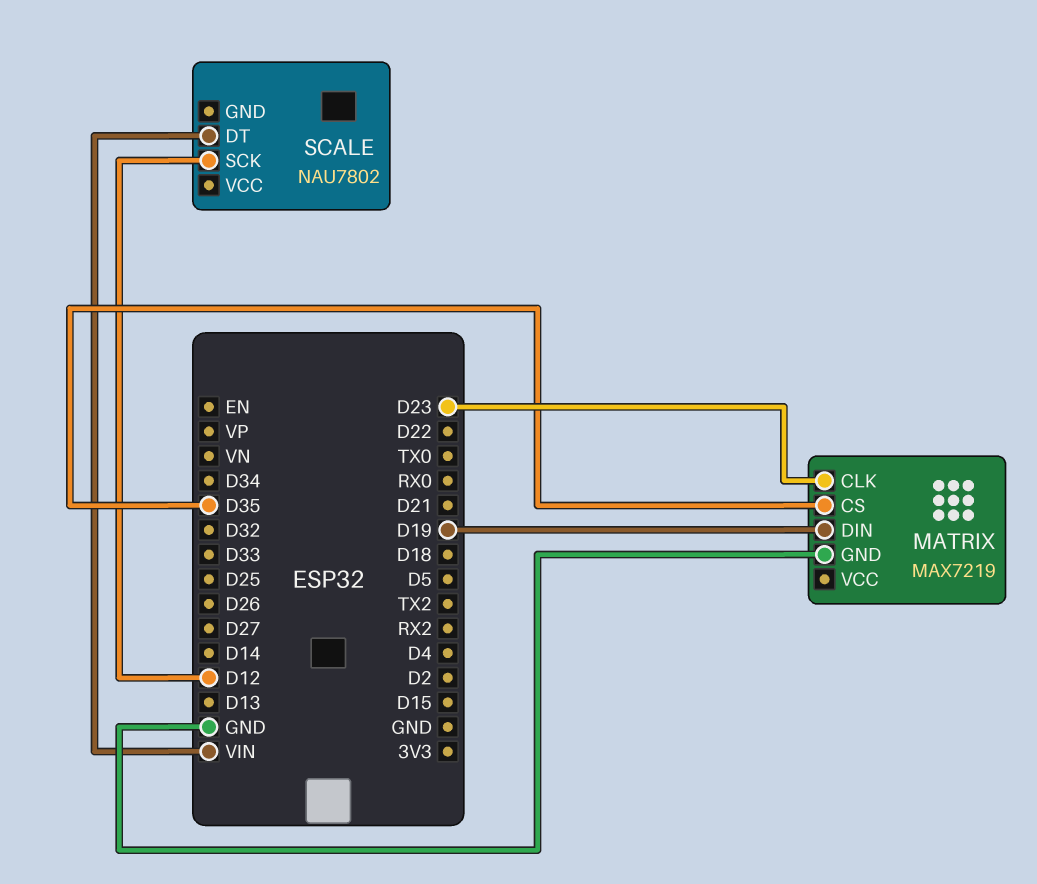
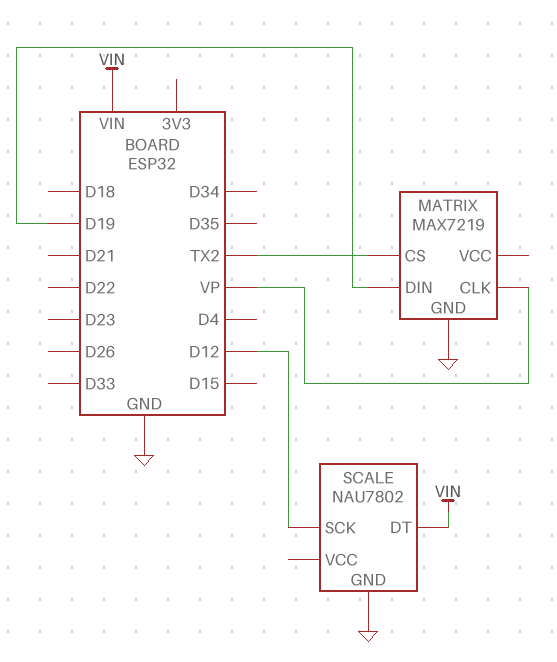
MATRIX pin CLK: D23 -> VP
MATRIX pin CS: D35 -> TX2
SCALE pin GND: none -> GND

